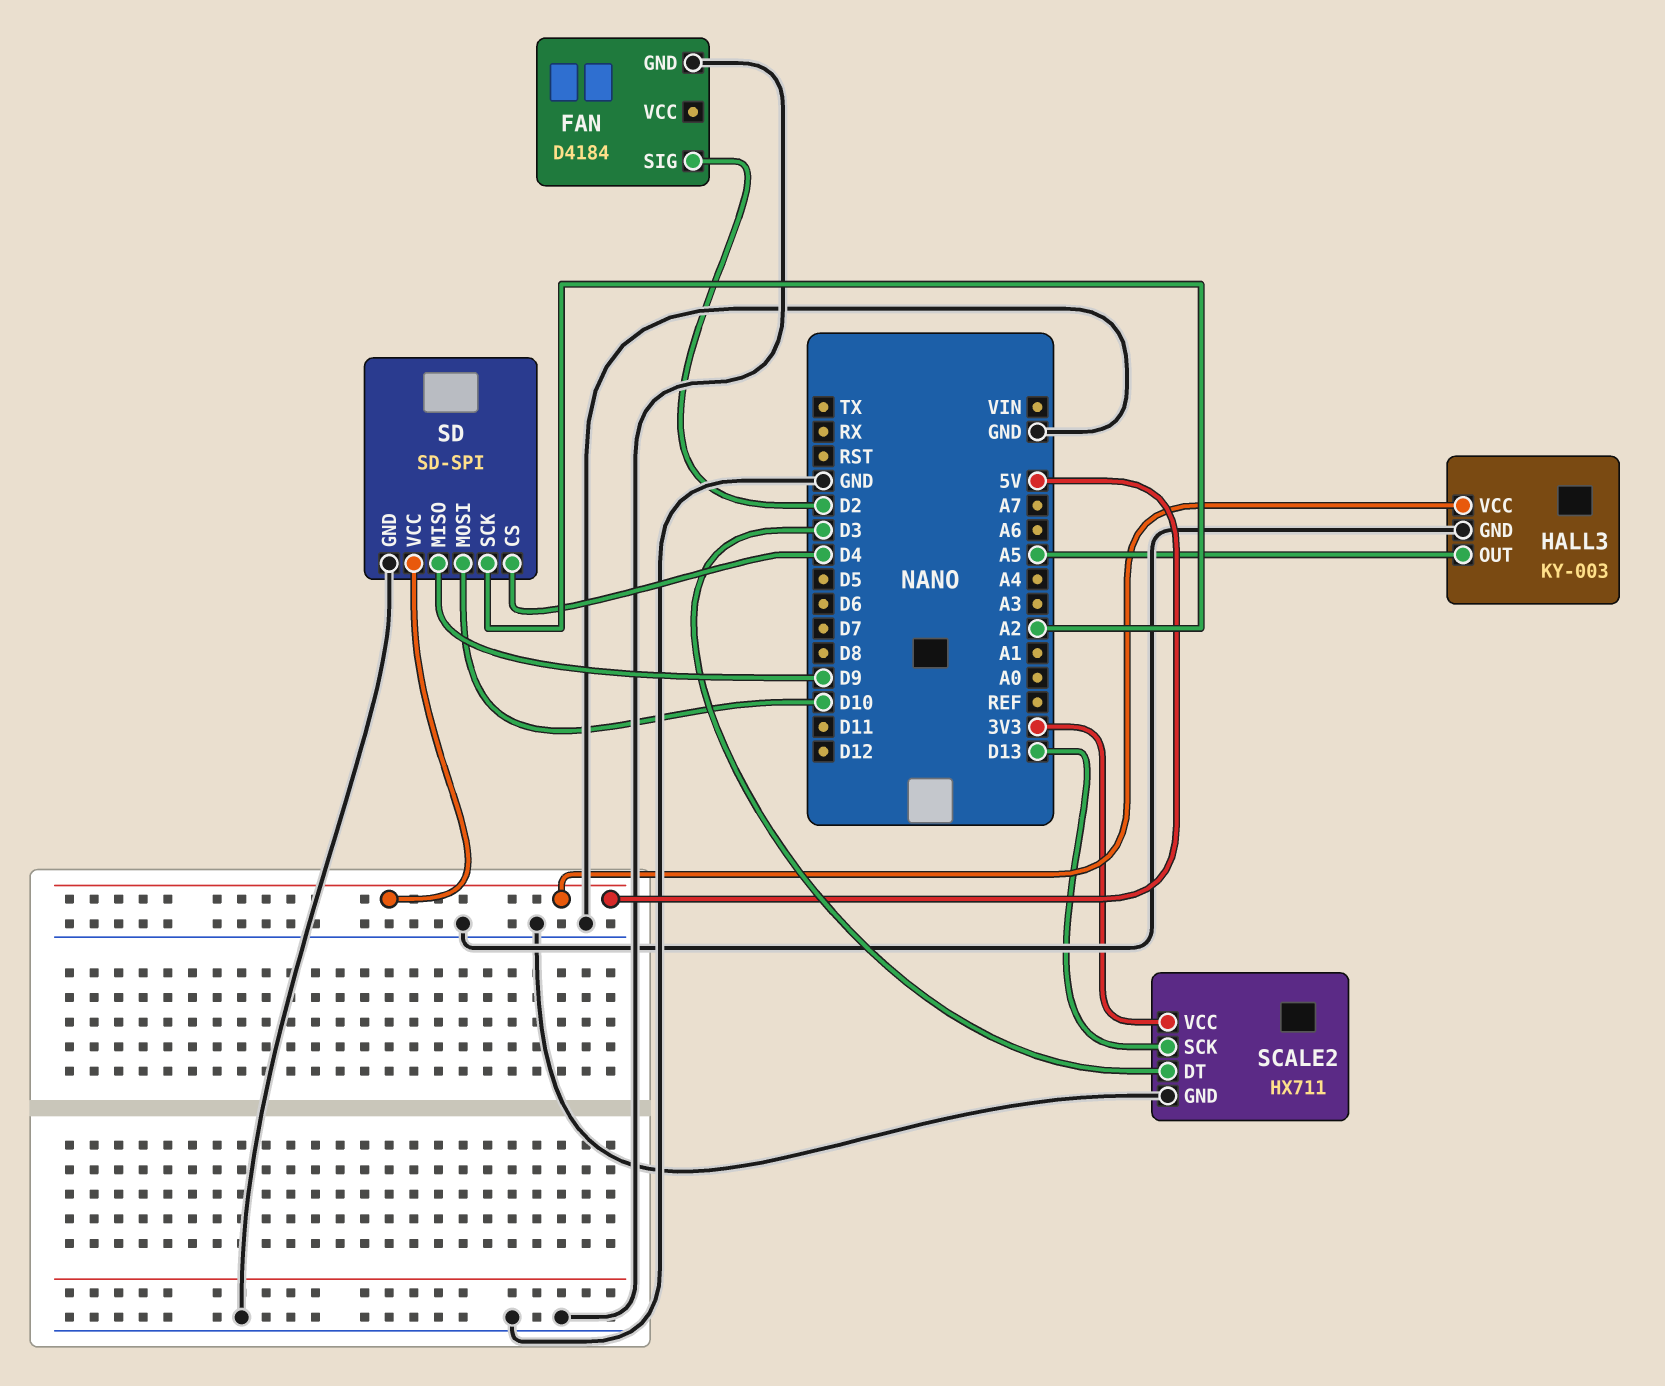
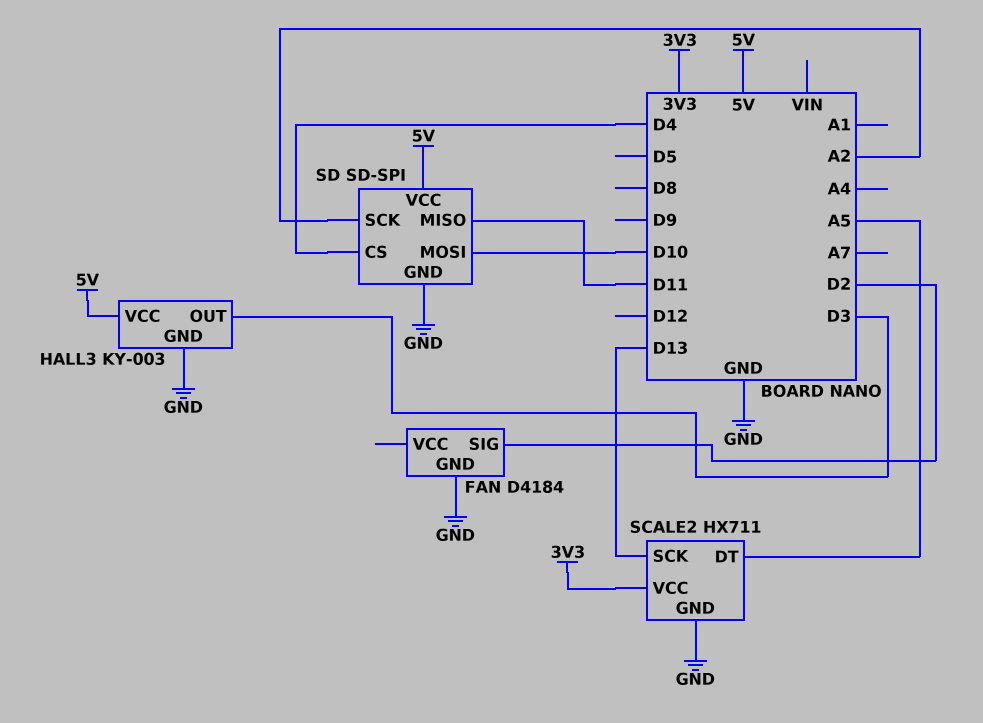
HALL3 pin OUT: A5 -> D3
SCALE2 pin DT: D3 -> A5
SD pin MISO: D9 -> D11

